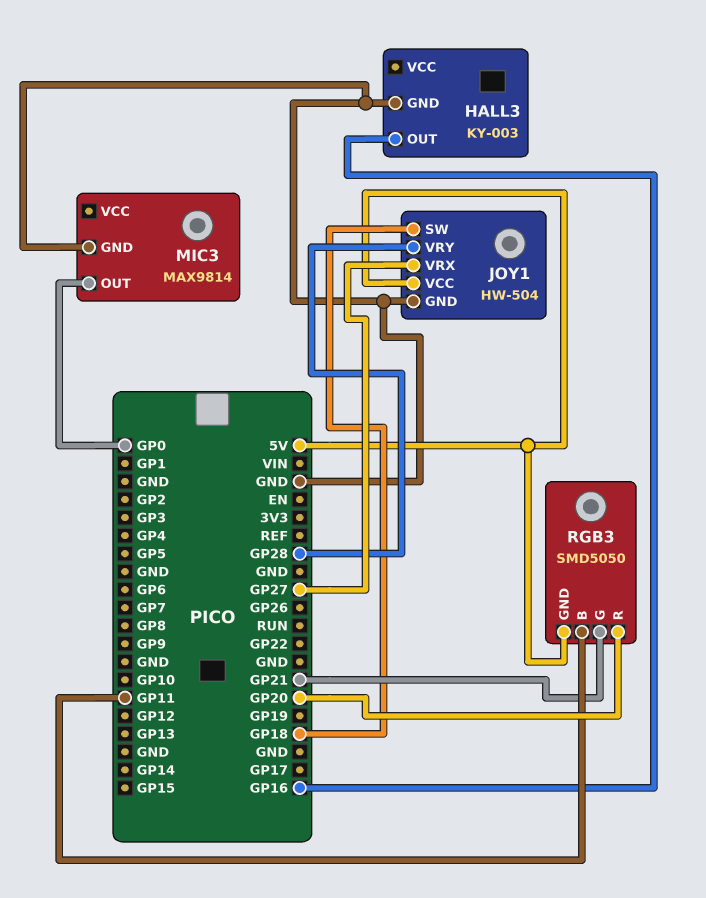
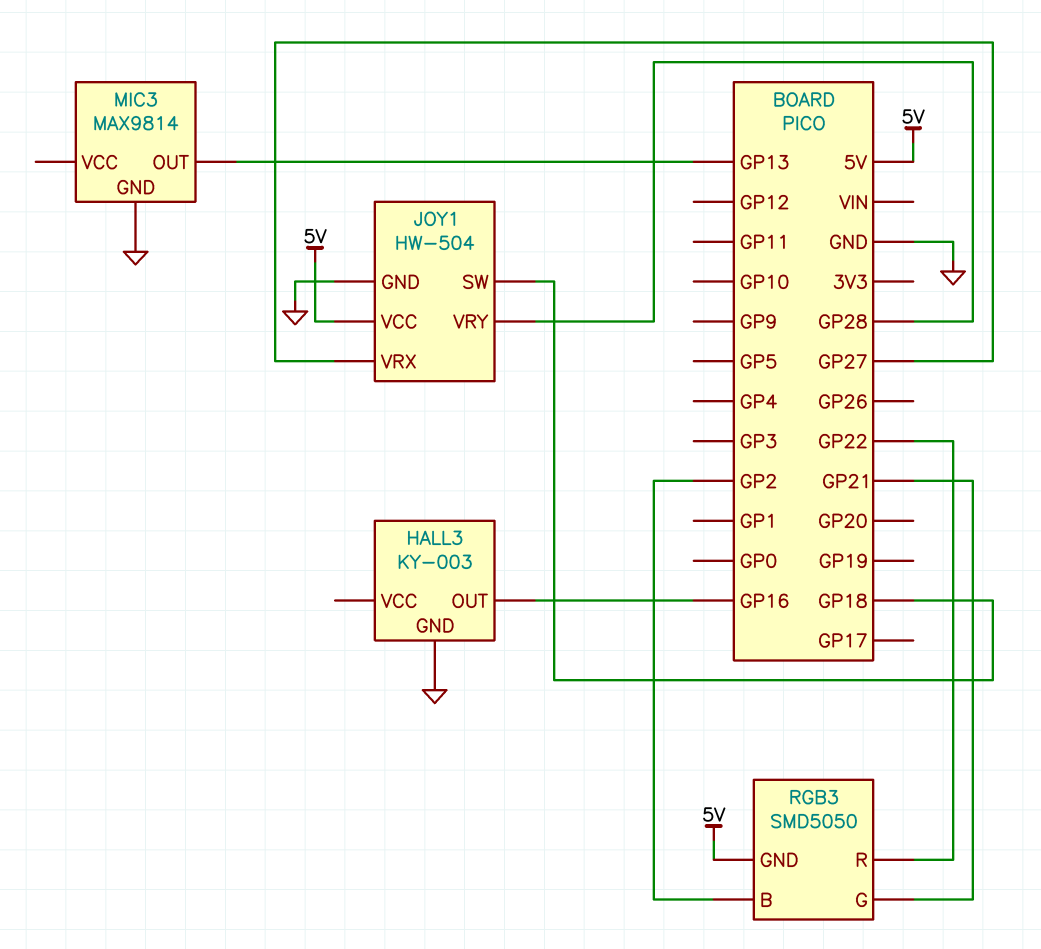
MIC3 pin OUT: GP0 -> GP13
RGB3 pin B: GP11 -> GP2
RGB3 pin R: GP20 -> GP22

